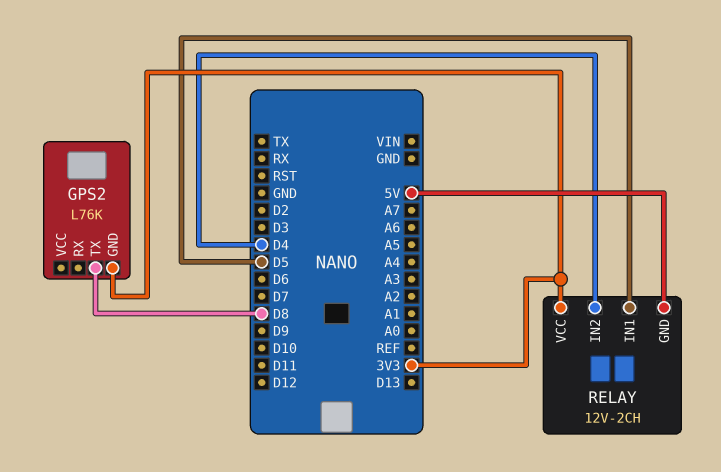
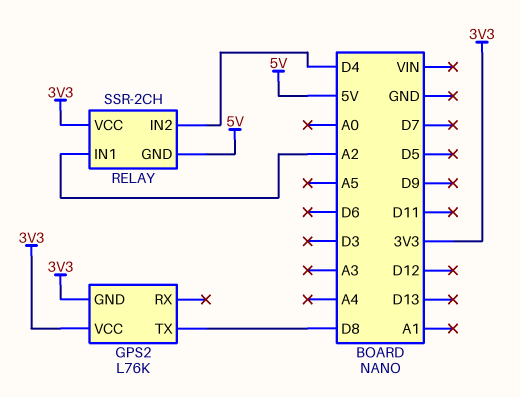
GPS2 pin VCC: none -> 3V3
RELAY: 12V-2CH -> SSR-2CH
RELAY pin IN1: D5 -> A2

